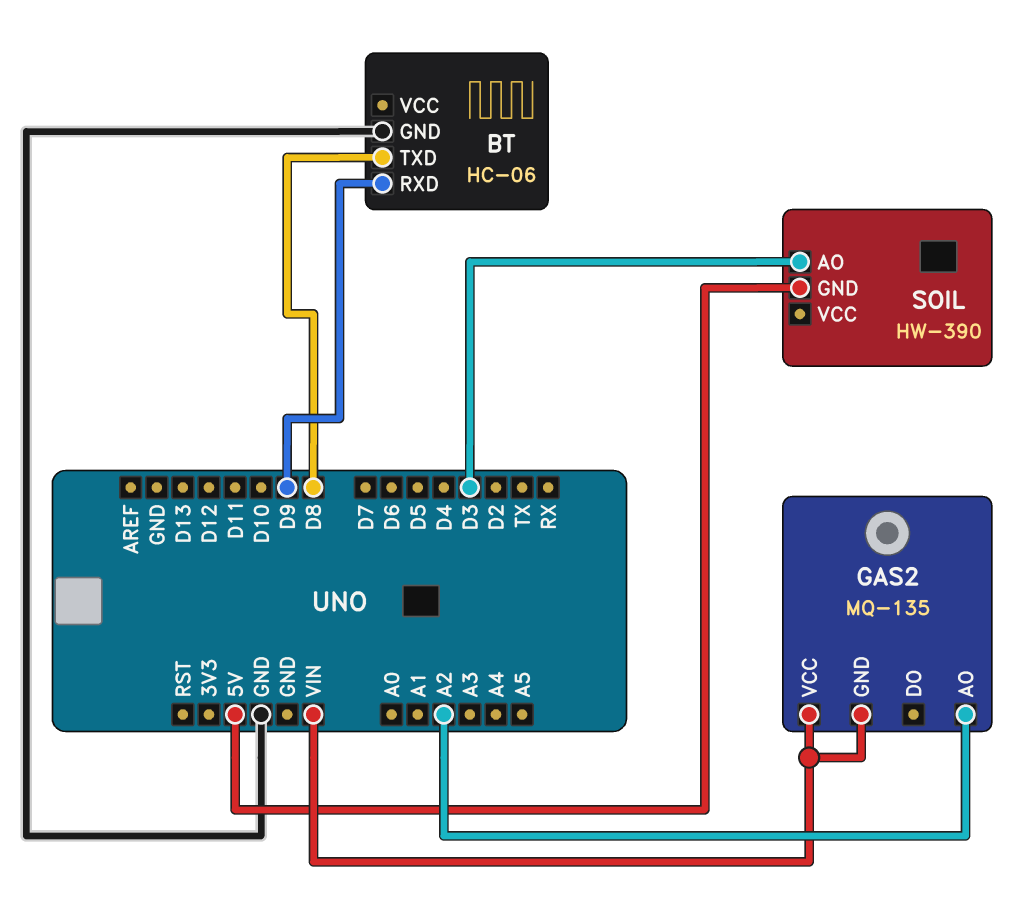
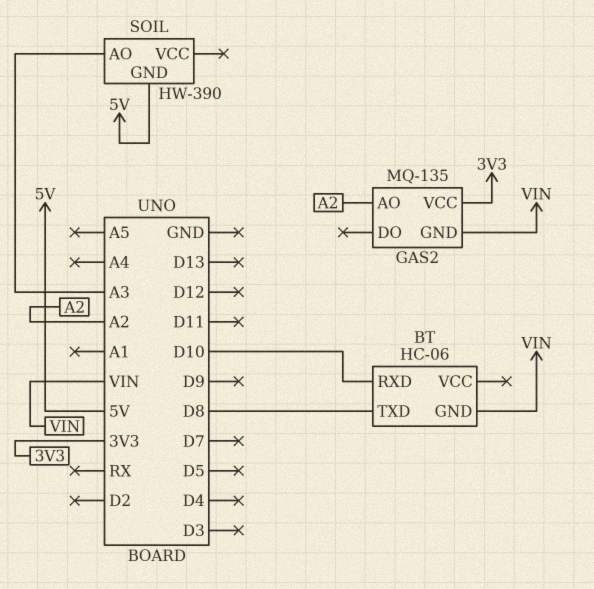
BT pin GND: GND -> VIN
BT pin RXD: D9 -> D10
GAS2 pin VCC: VIN -> 3V3
SOIL pin AO: D3 -> A3

